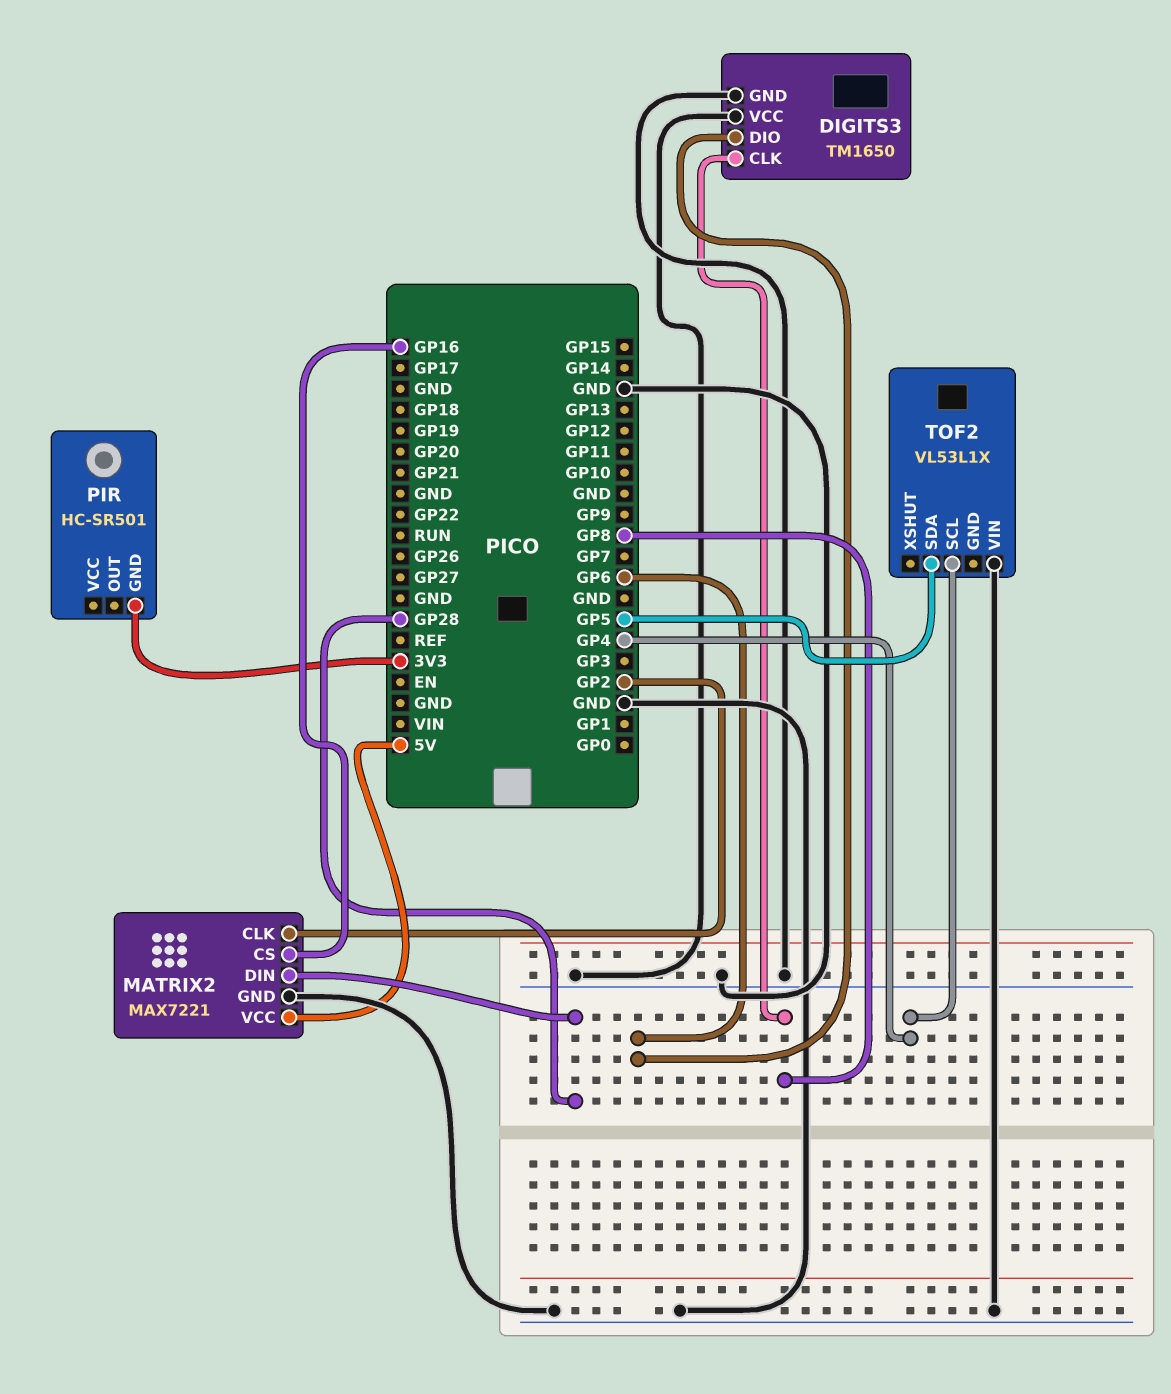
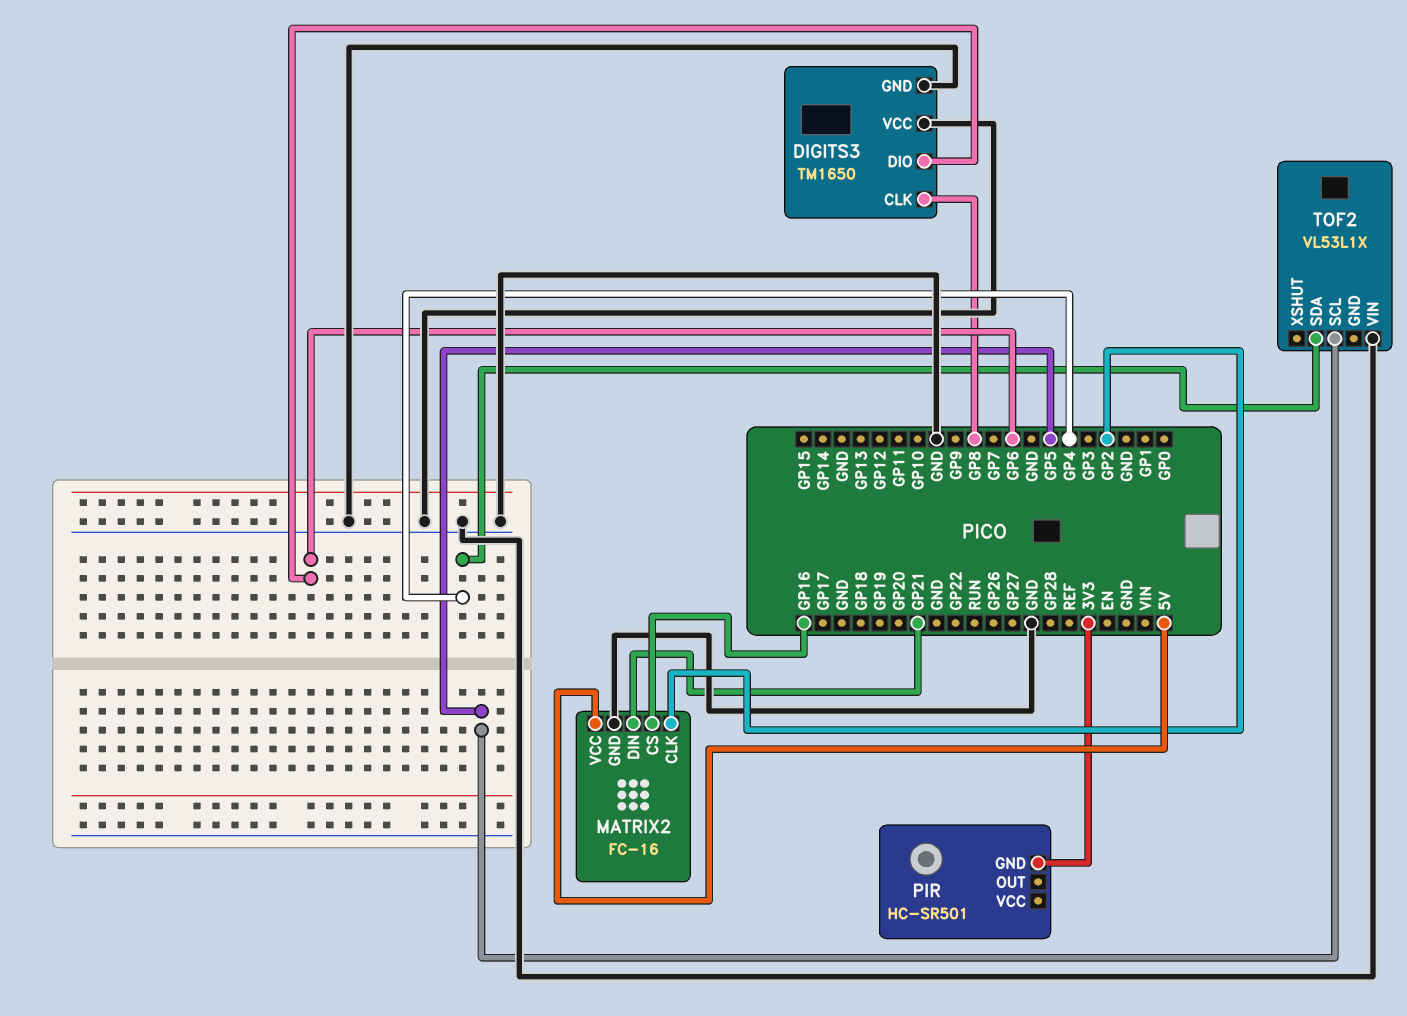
MATRIX2: MAX7221 -> FC-16
MATRIX2 pin DIN: GP28 -> GP21
TOF2 pin SCL: GP4 -> GP5
TOF2 pin SDA: GP5 -> GP4

